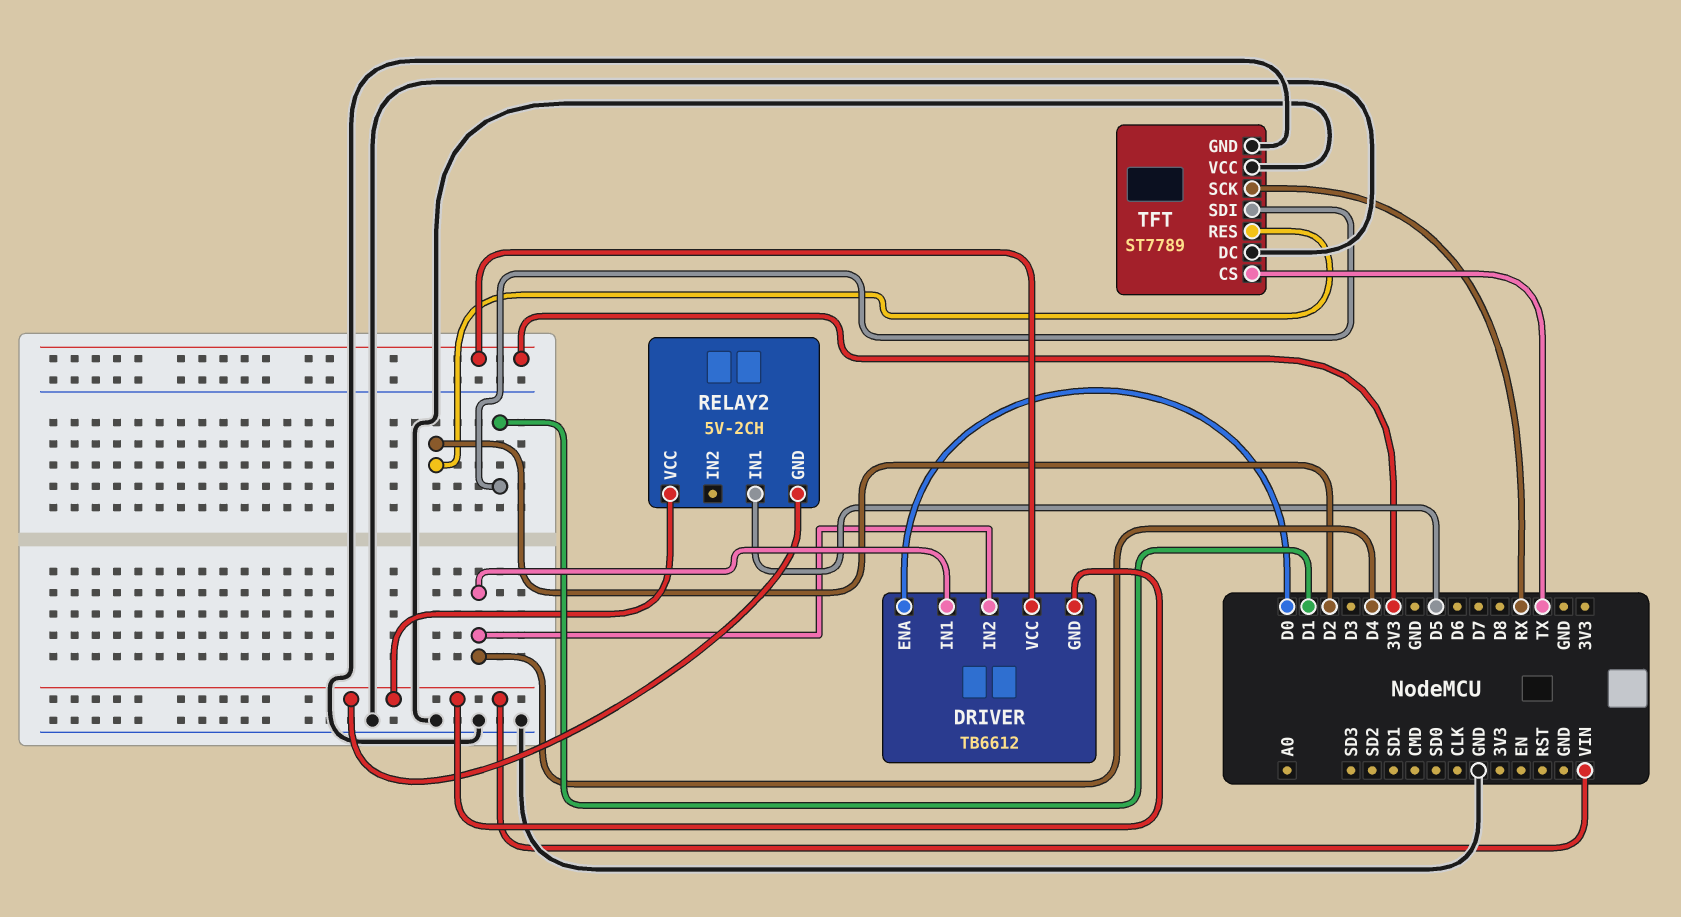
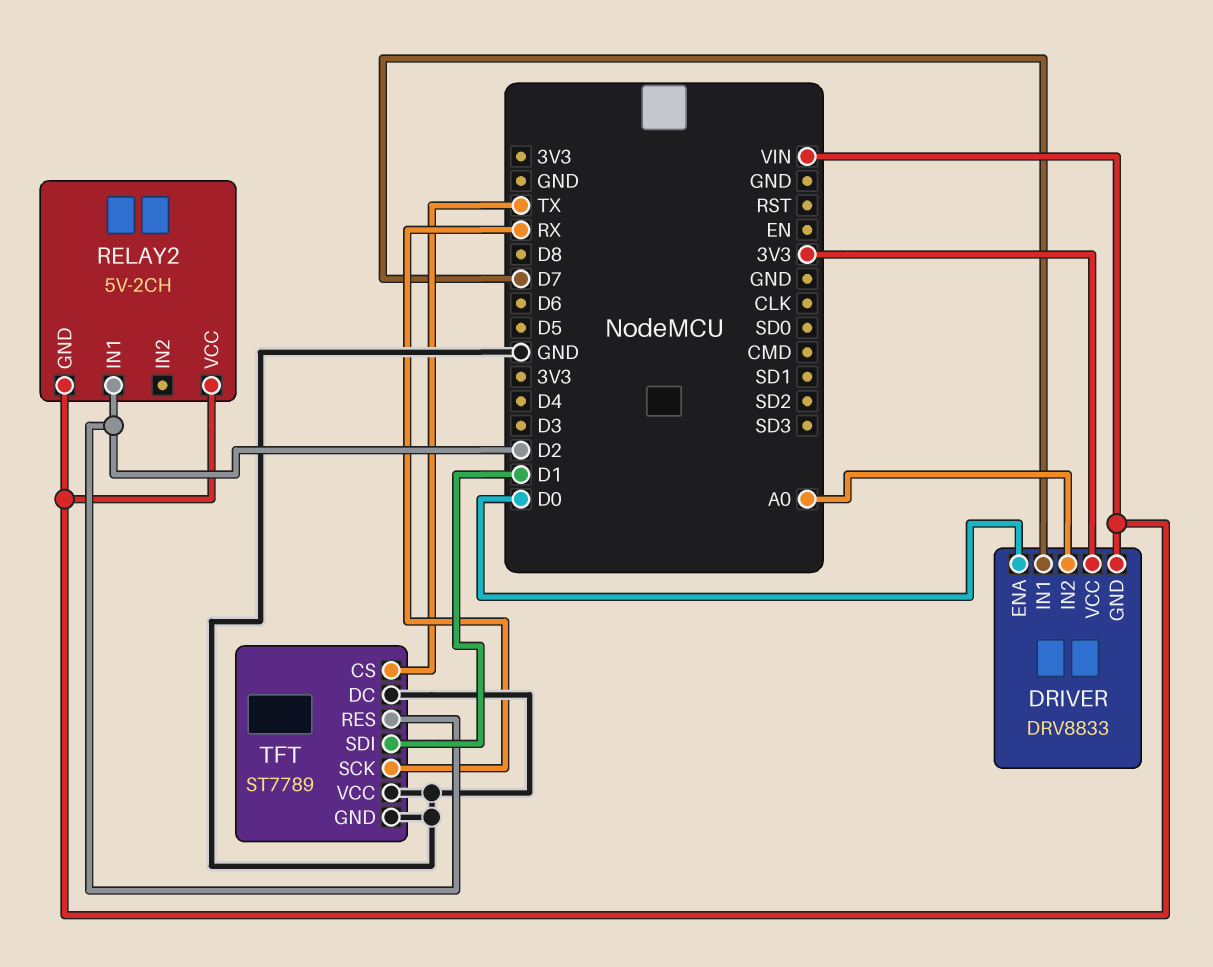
DRIVER: TB6612 -> DRV8833
DRIVER pin IN1: D4 -> D7
DRIVER pin IN2: D4 -> A0
RELAY2 pin IN1: D5 -> D2

